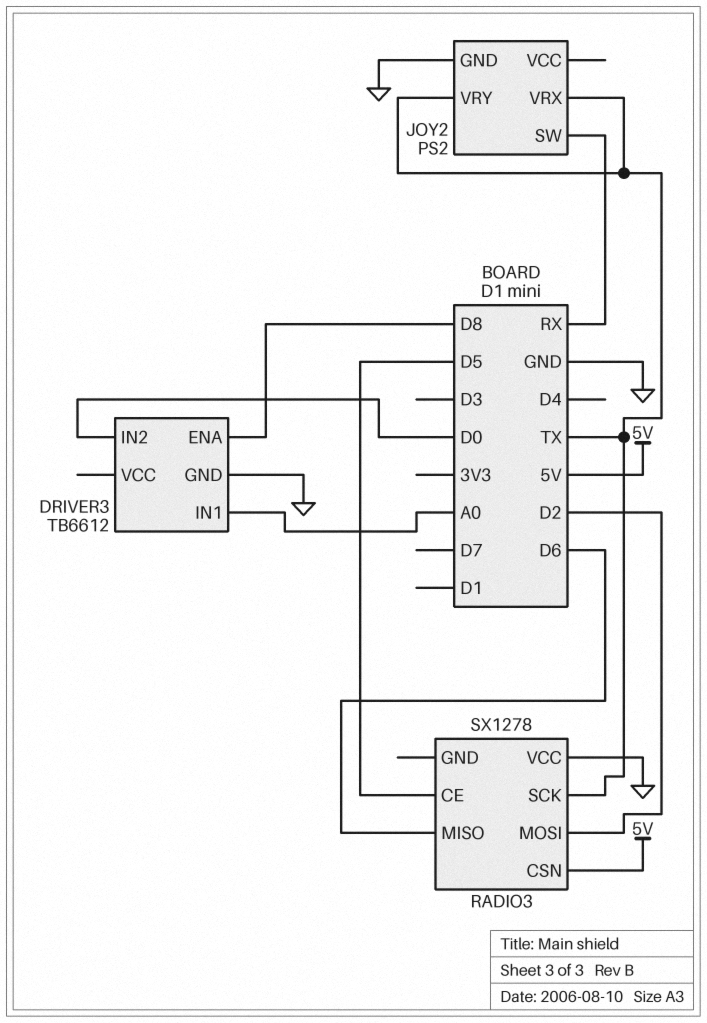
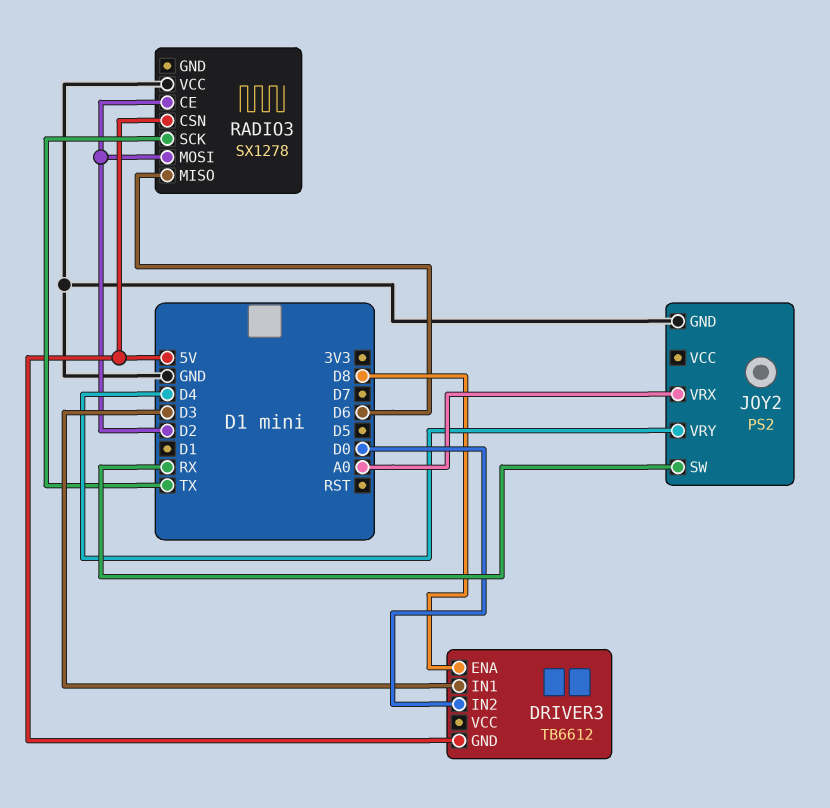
DRIVER3 pin GND: GND -> 5V
DRIVER3 pin IN1: A0 -> D3
JOY2 pin VRX: TX -> A0
JOY2 pin VRY: TX -> D4
RADIO3 pin CE: D5 -> D2

